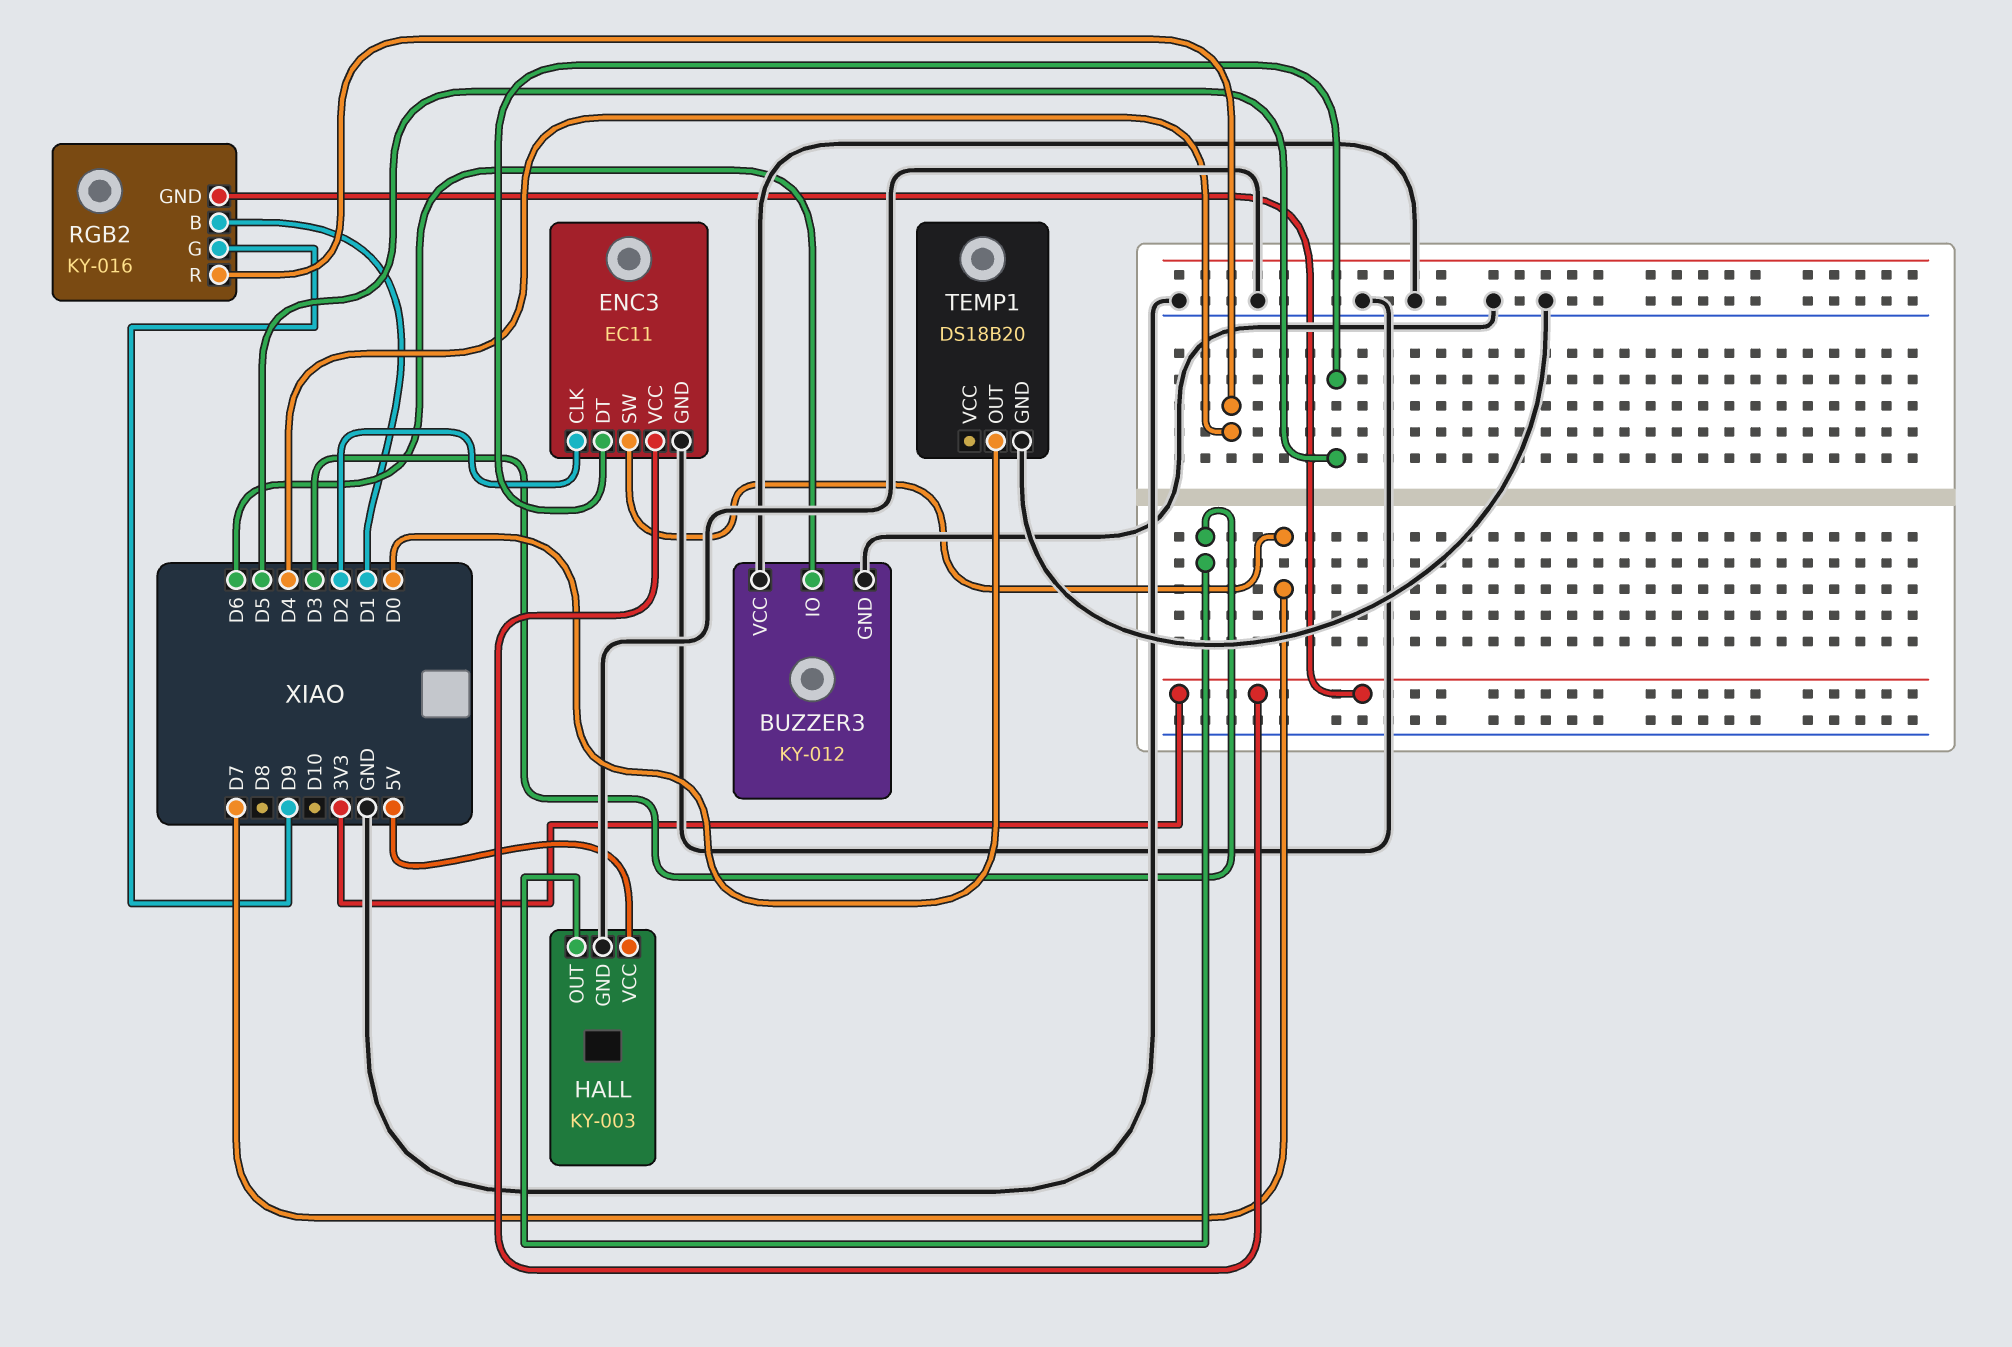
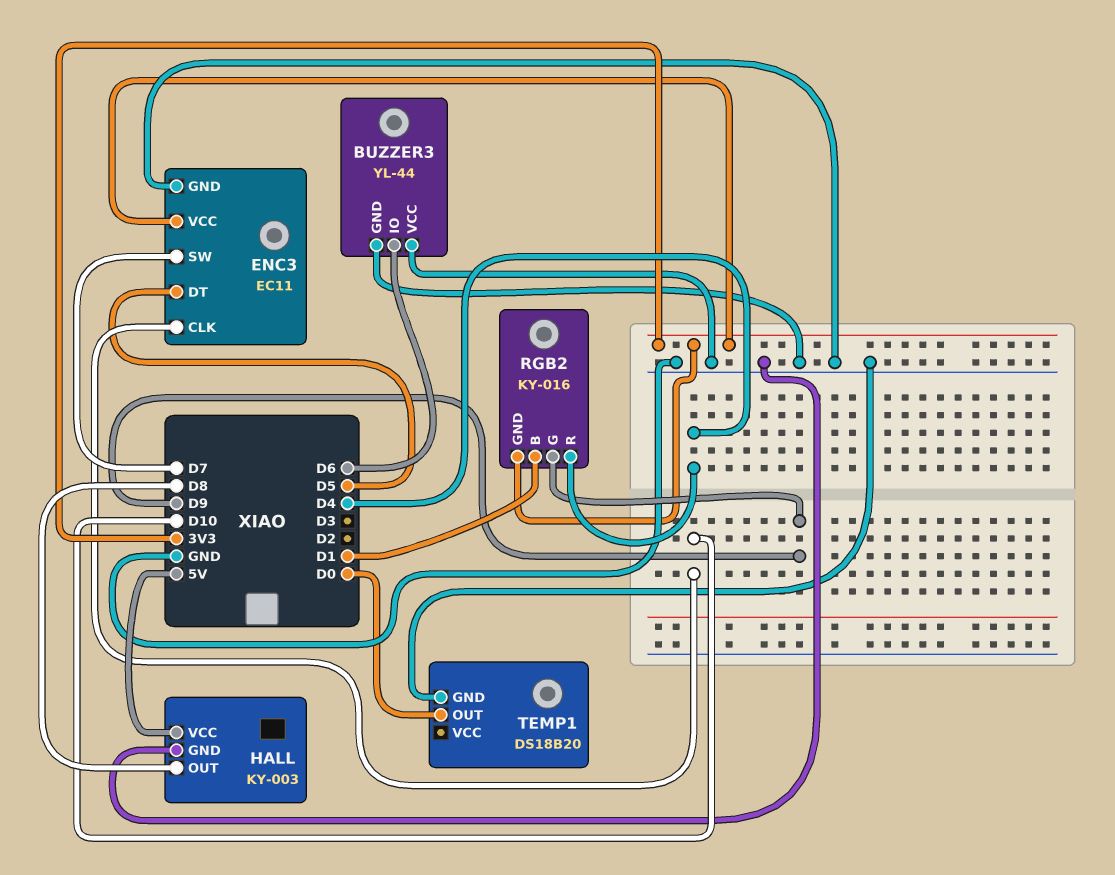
BUZZER3: KY-012 -> YL-44
ENC3 pin CLK: D2 -> D10
HALL pin OUT: D3 -> D8

